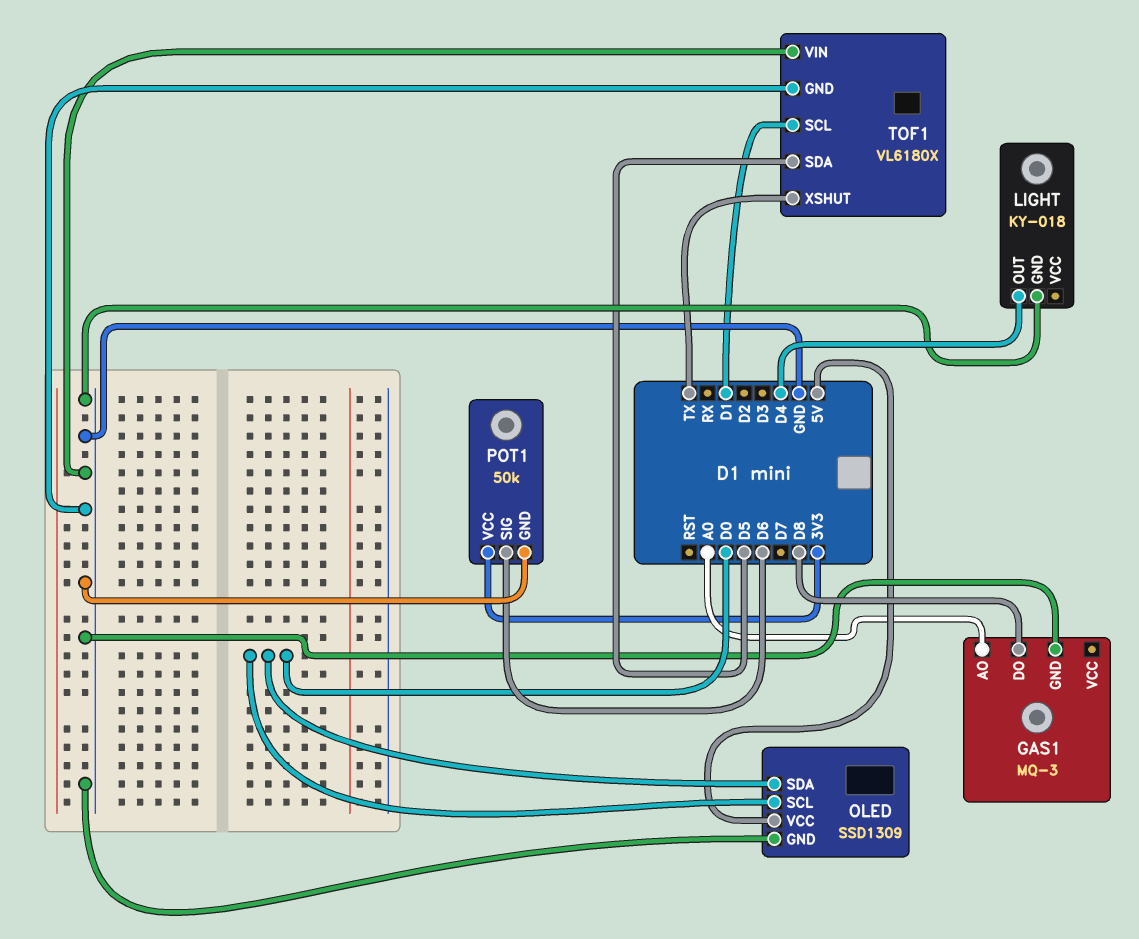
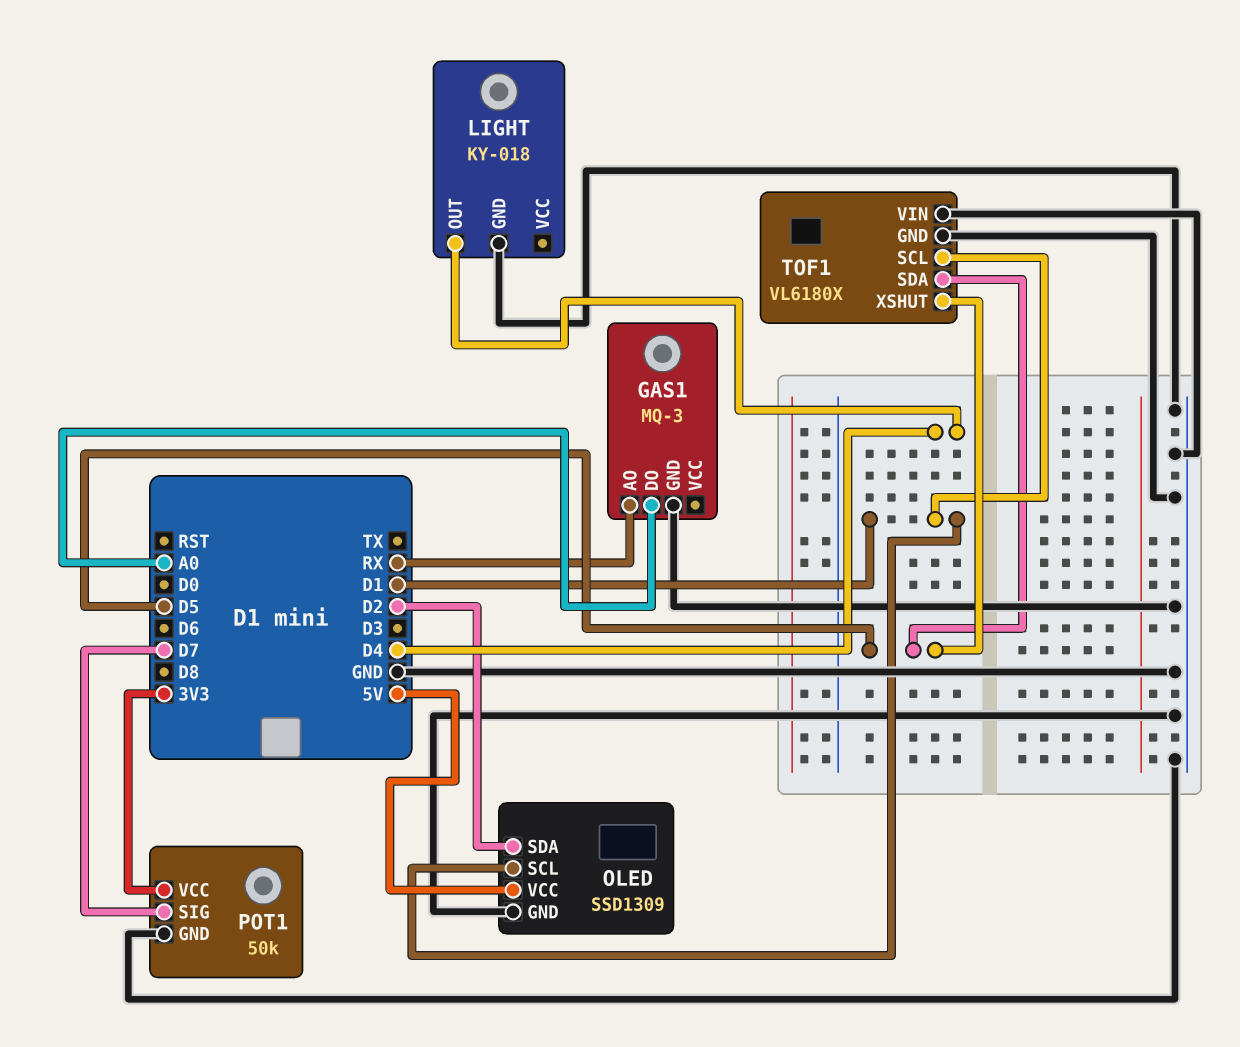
GAS1 pin AO: A0 -> RX
GAS1 pin DO: D8 -> A0
OLED pin SCL: D0 -> D1
OLED pin SDA: D0 -> D2
POT1 pin SIG: D6 -> D7
TOF1 pin XSHUT: TX -> D5

